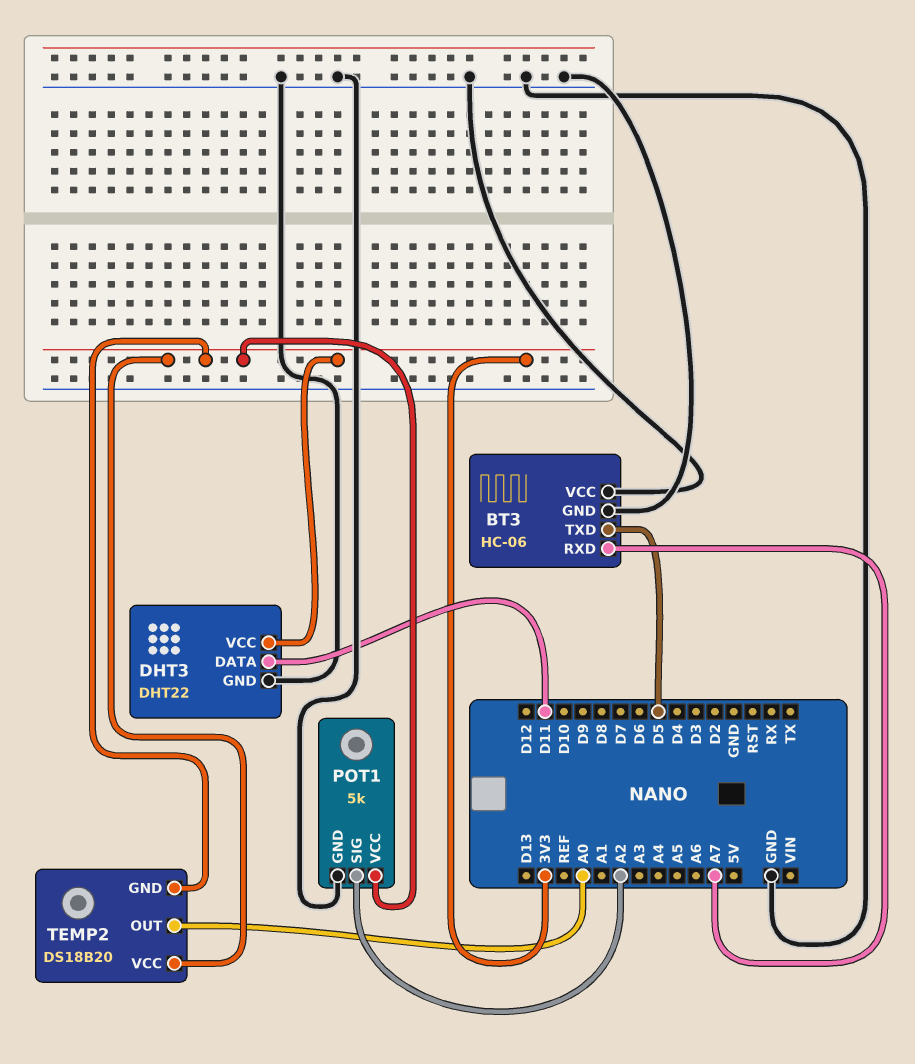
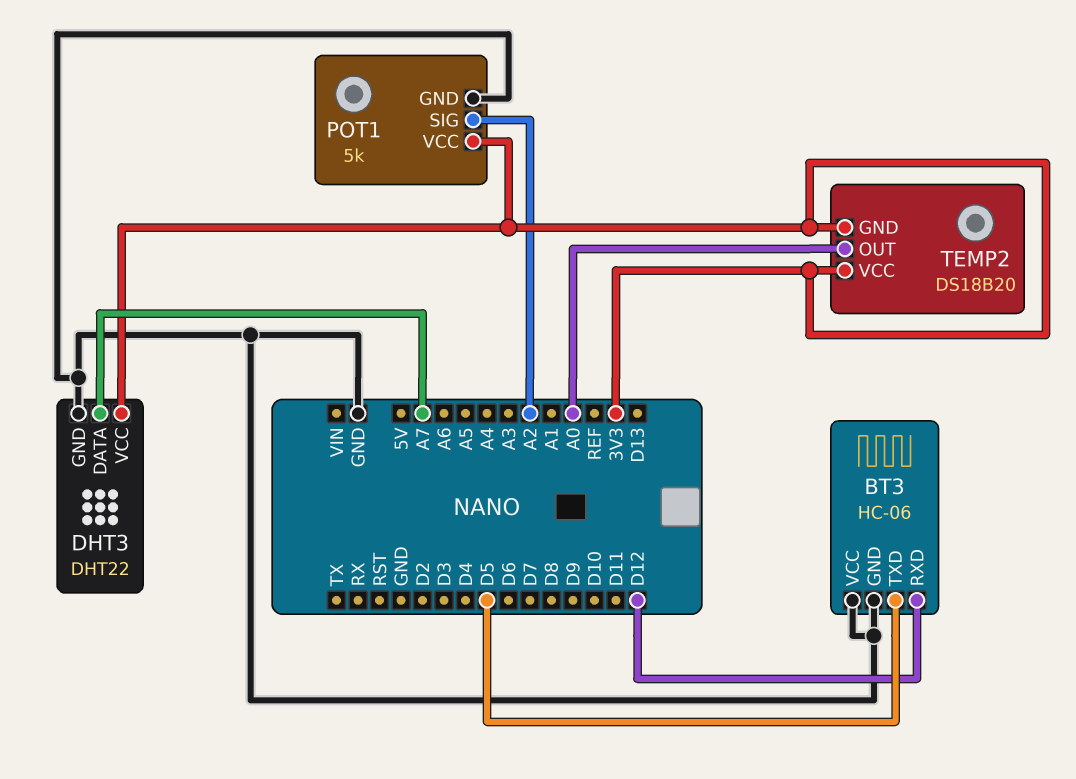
BT3 pin RXD: A7 -> D12
DHT3 pin DATA: D11 -> A7

